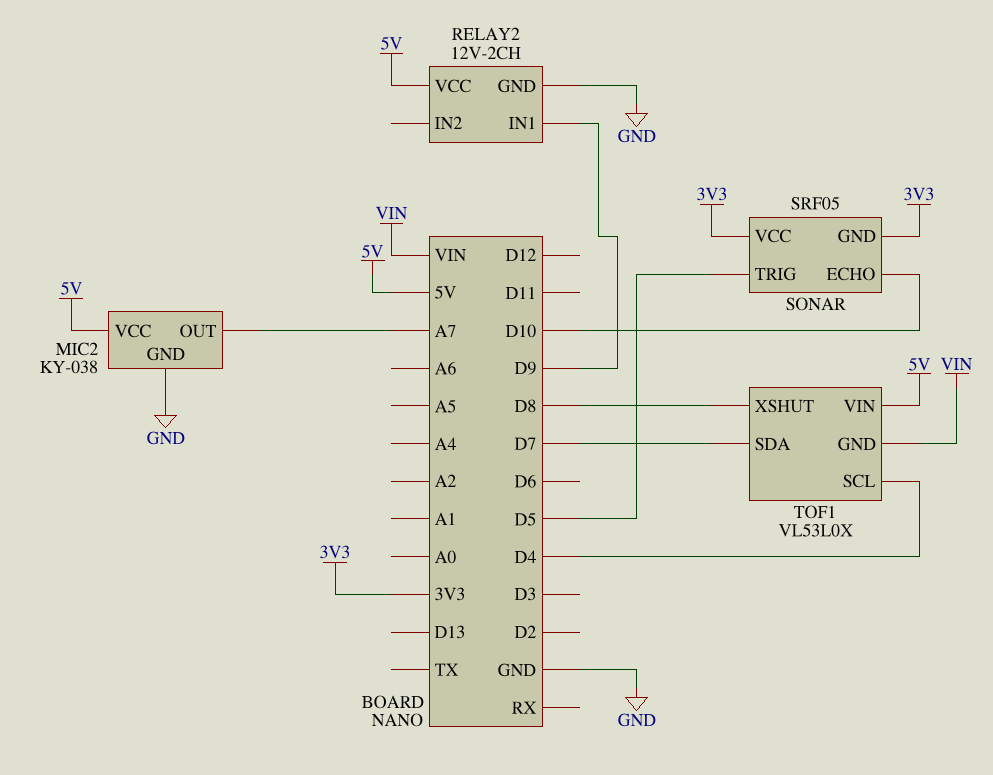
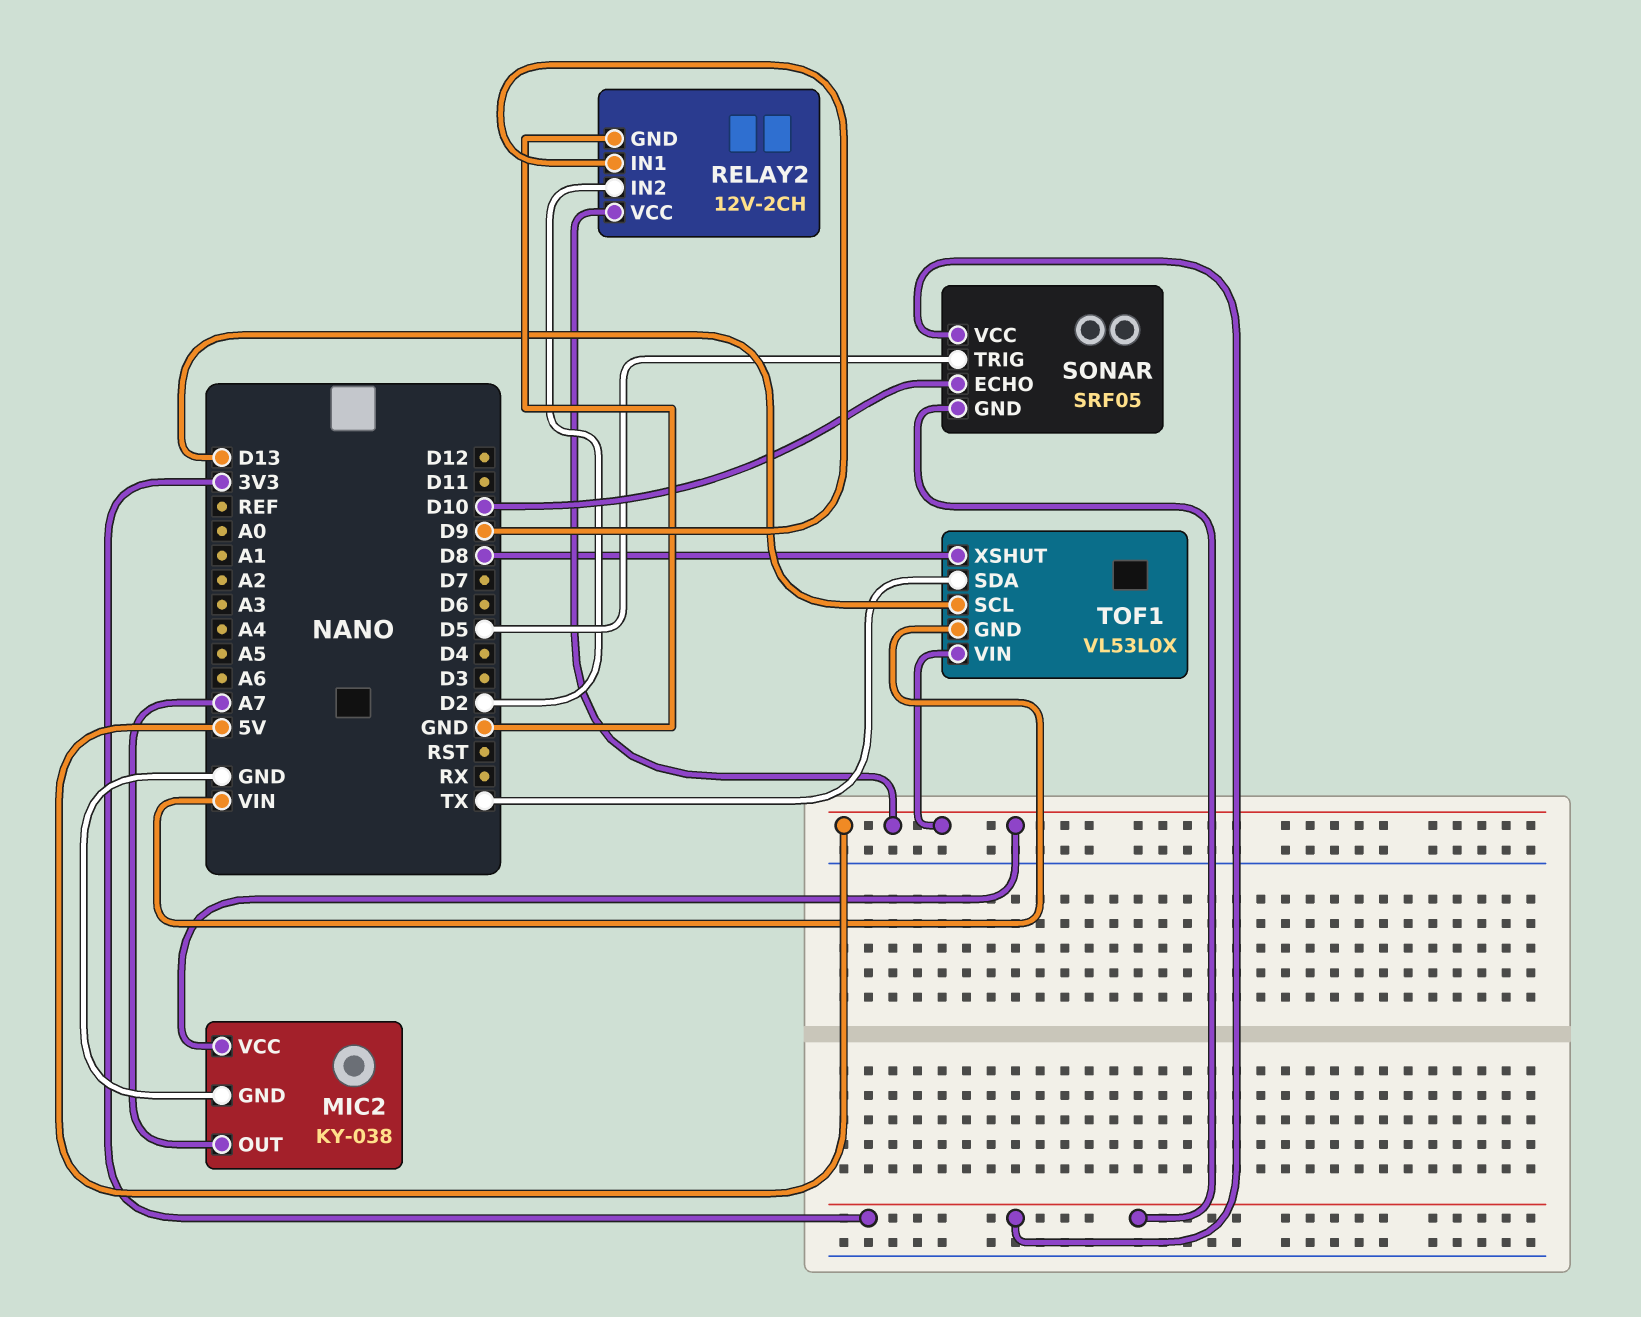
RELAY2 pin IN2: none -> D2
TOF1 pin SCL: D4 -> D13
TOF1 pin SDA: D7 -> TX

